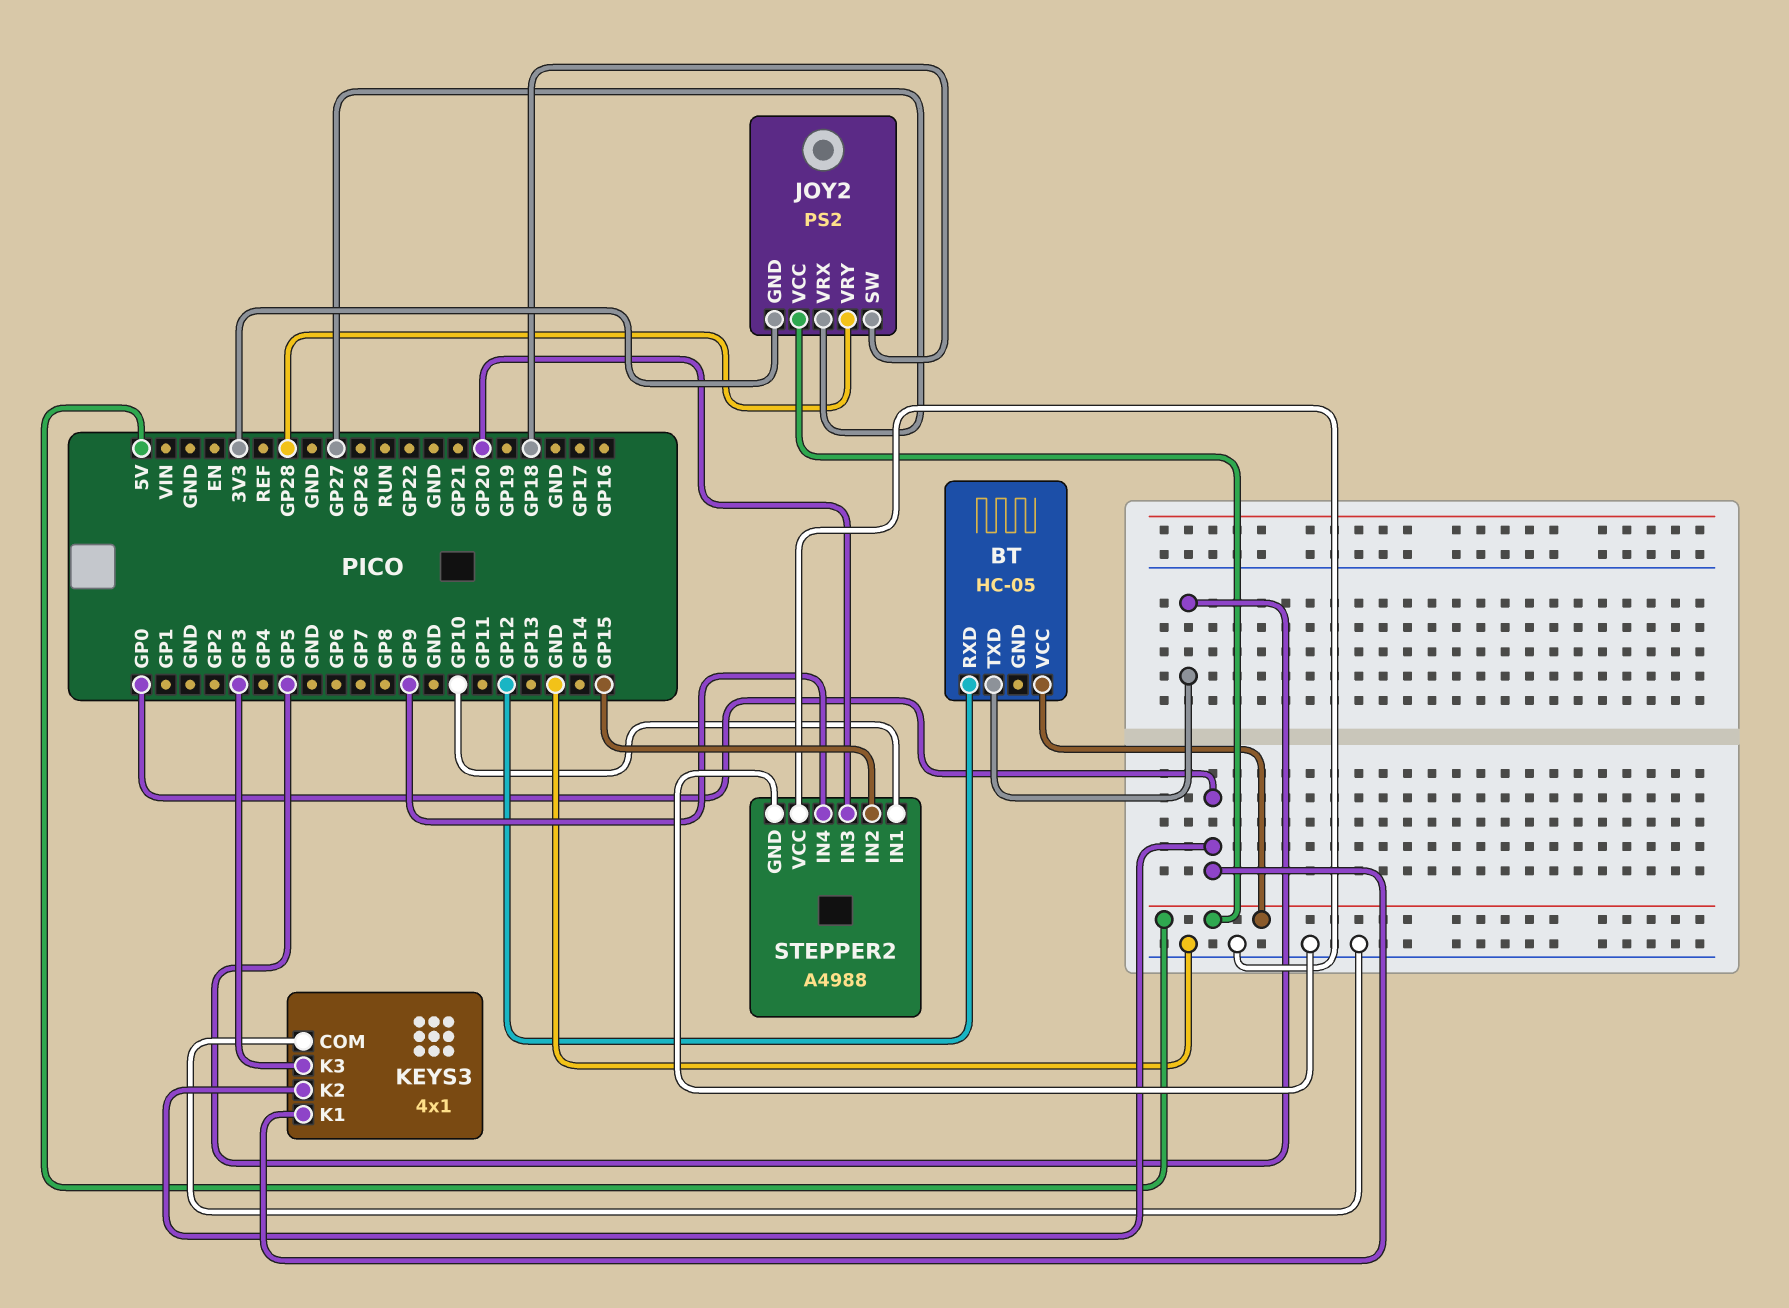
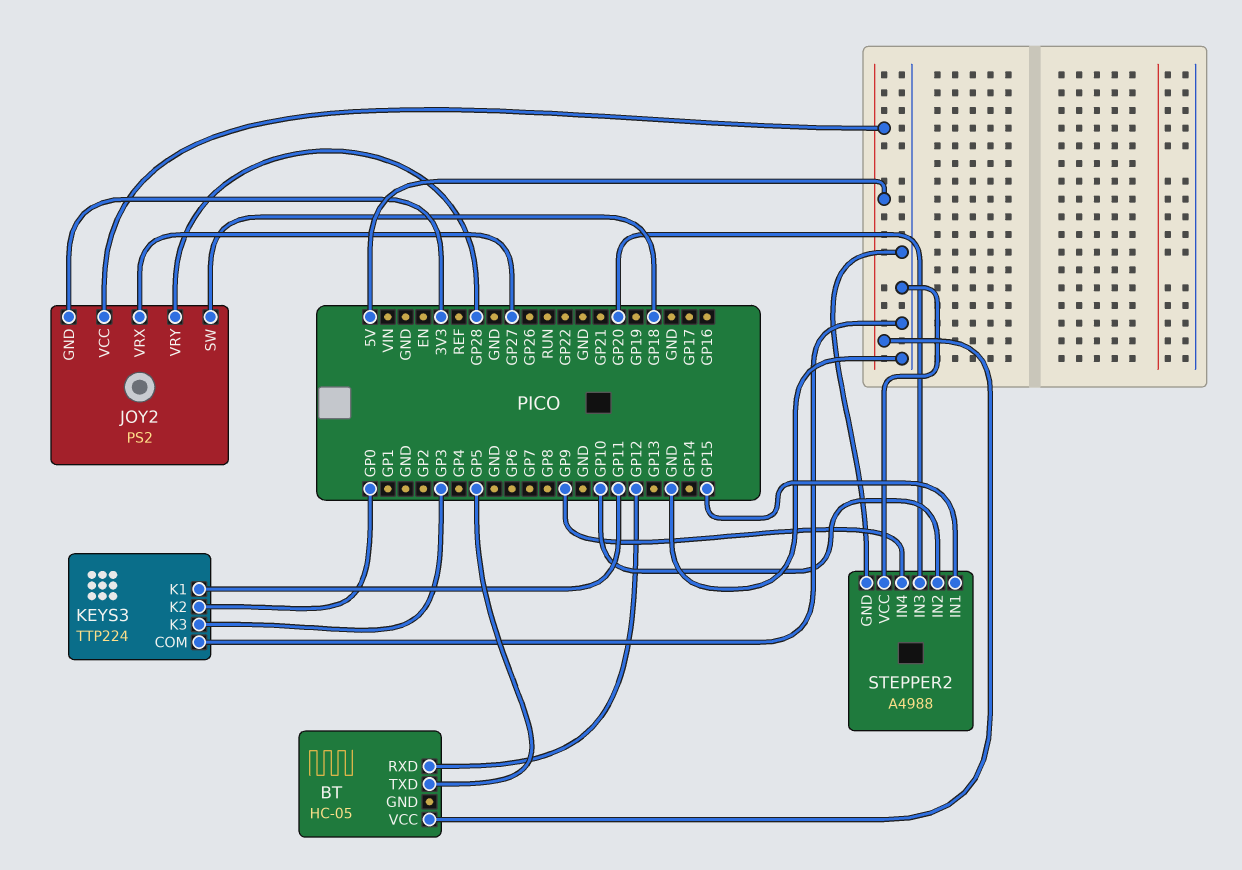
KEYS3: 4x1 -> TTP224
KEYS3 pin K1: GP0 -> GP11
STEPPER2 pin IN1: GP10 -> GP15
STEPPER2 pin IN2: GP15 -> GP10

